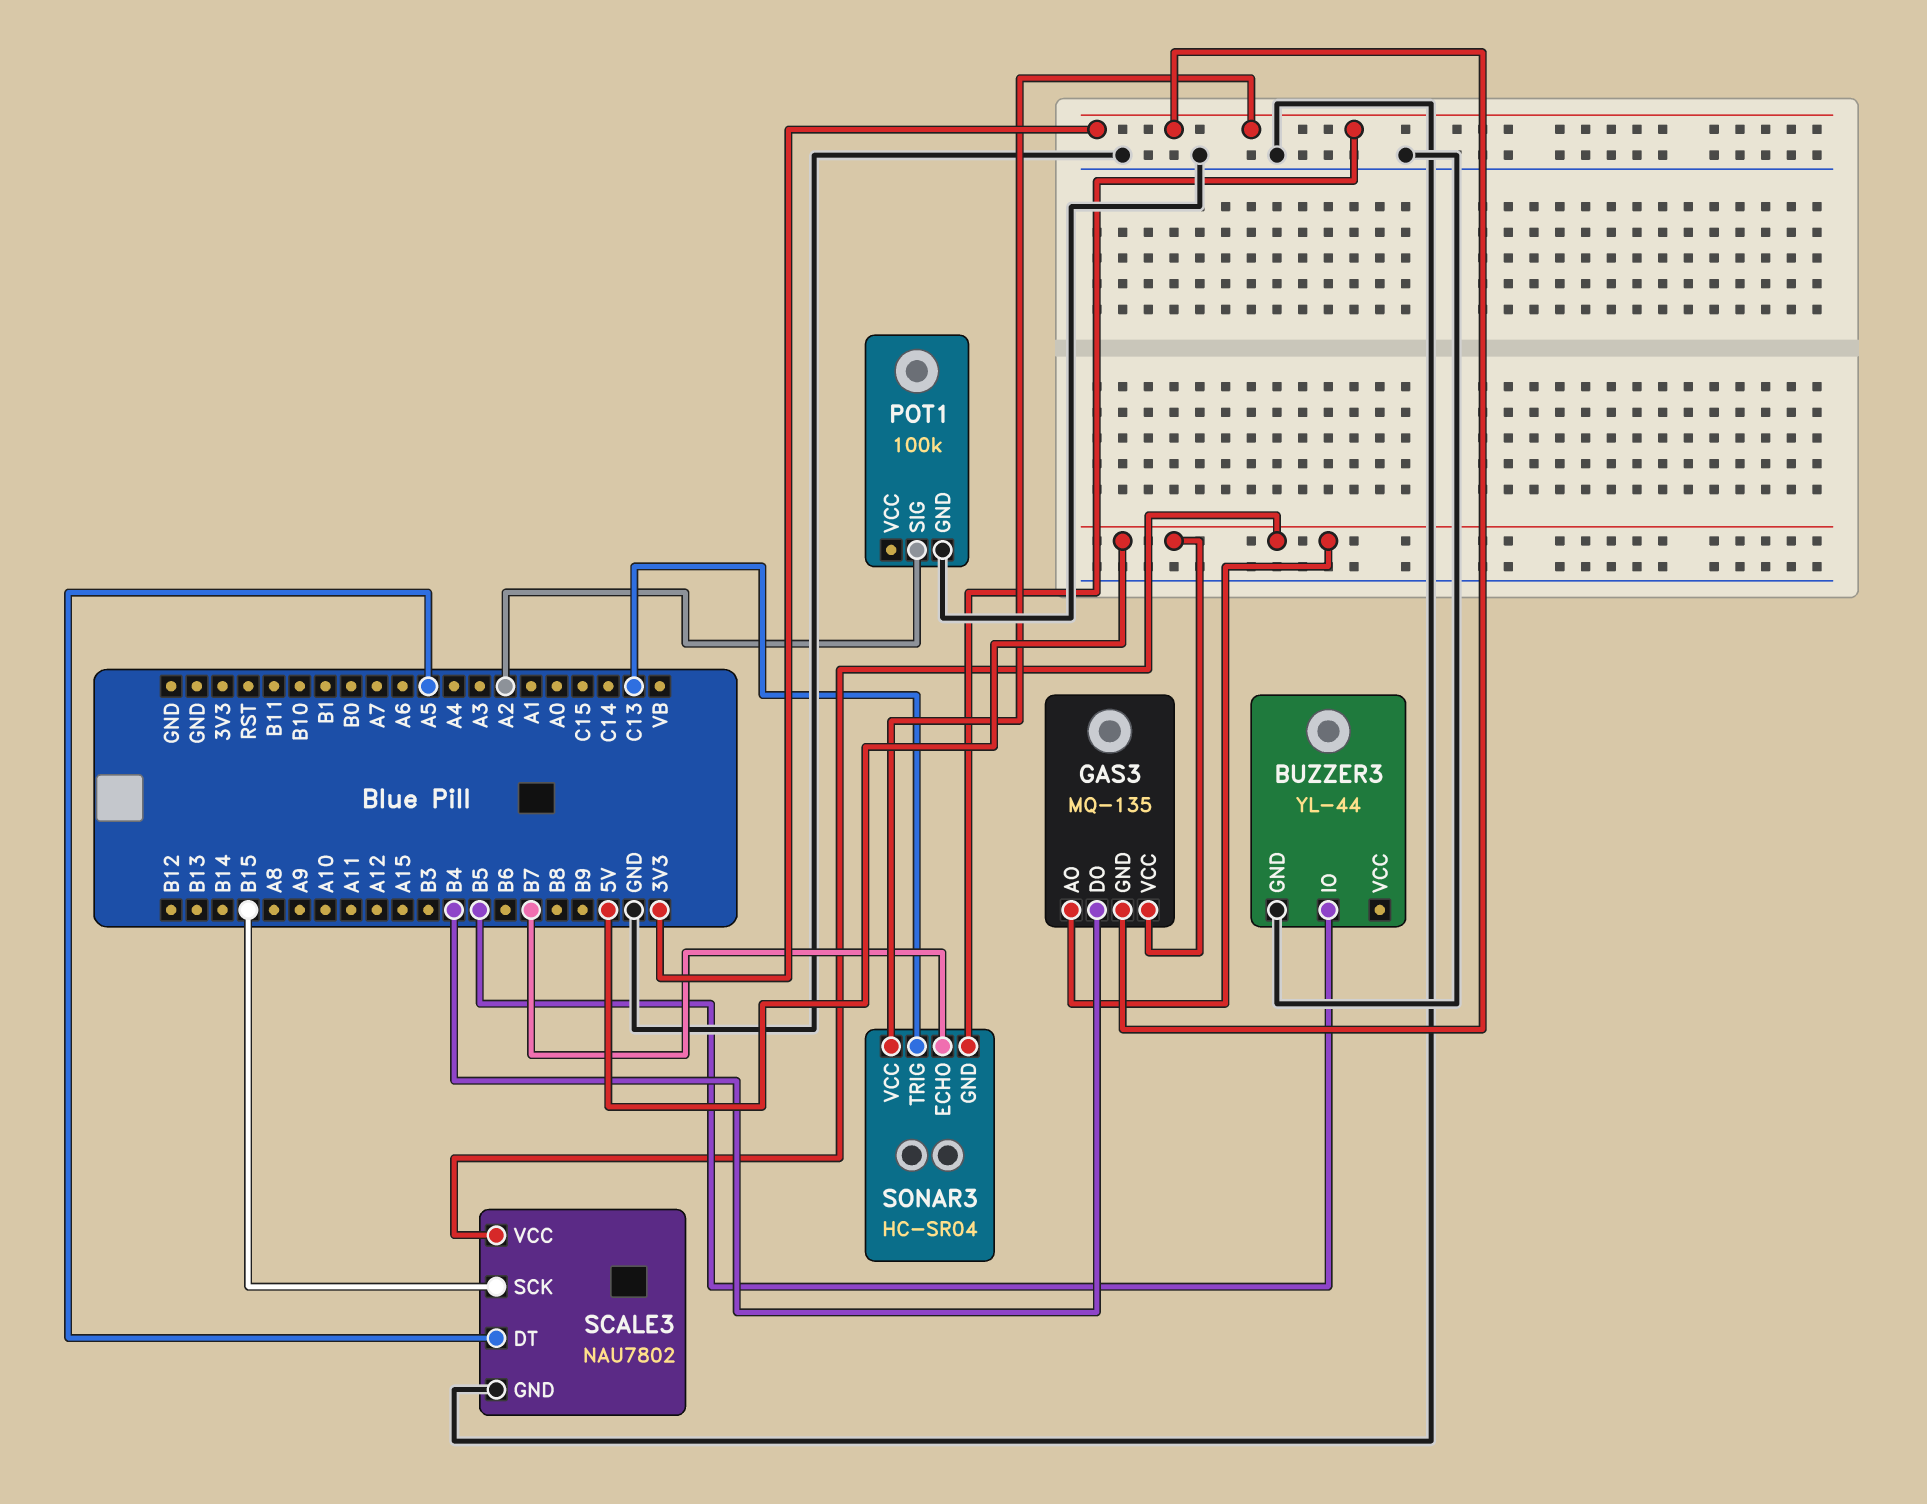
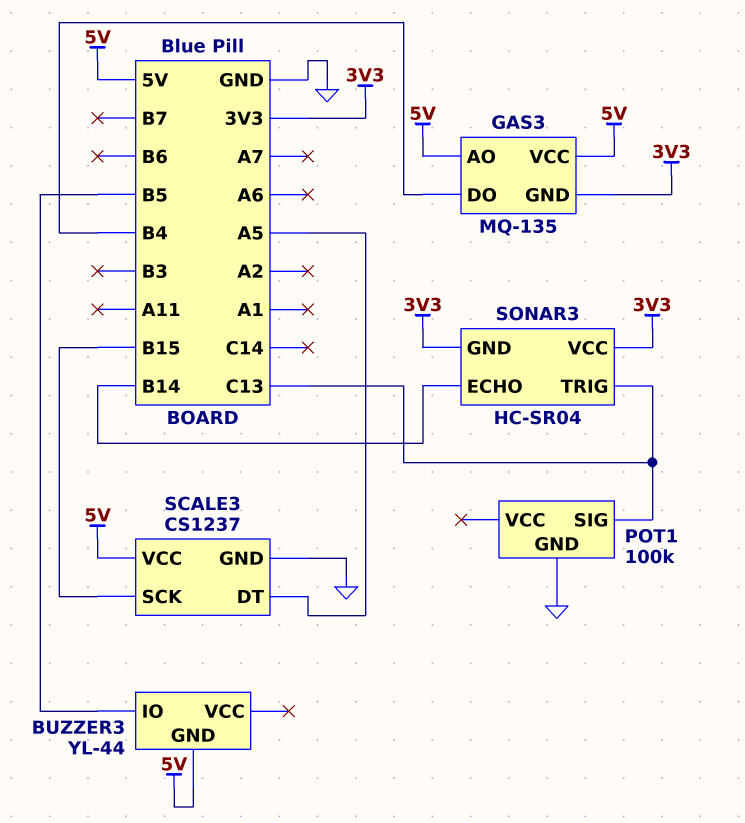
BUZZER3 pin GND: GND -> 5V
POT1 pin SIG: A2 -> C13
SCALE3: NAU7802 -> CS1237
SONAR3 pin ECHO: B7 -> B14

